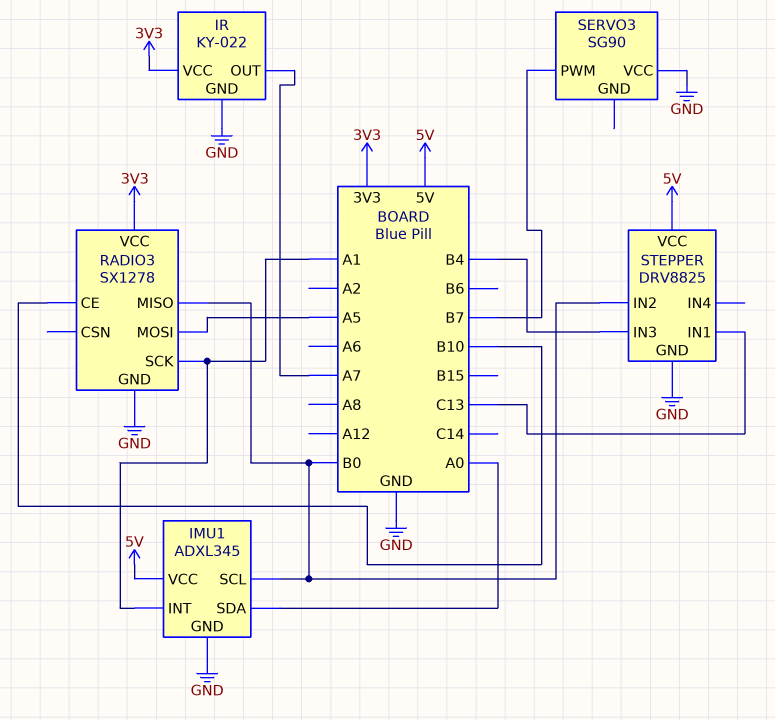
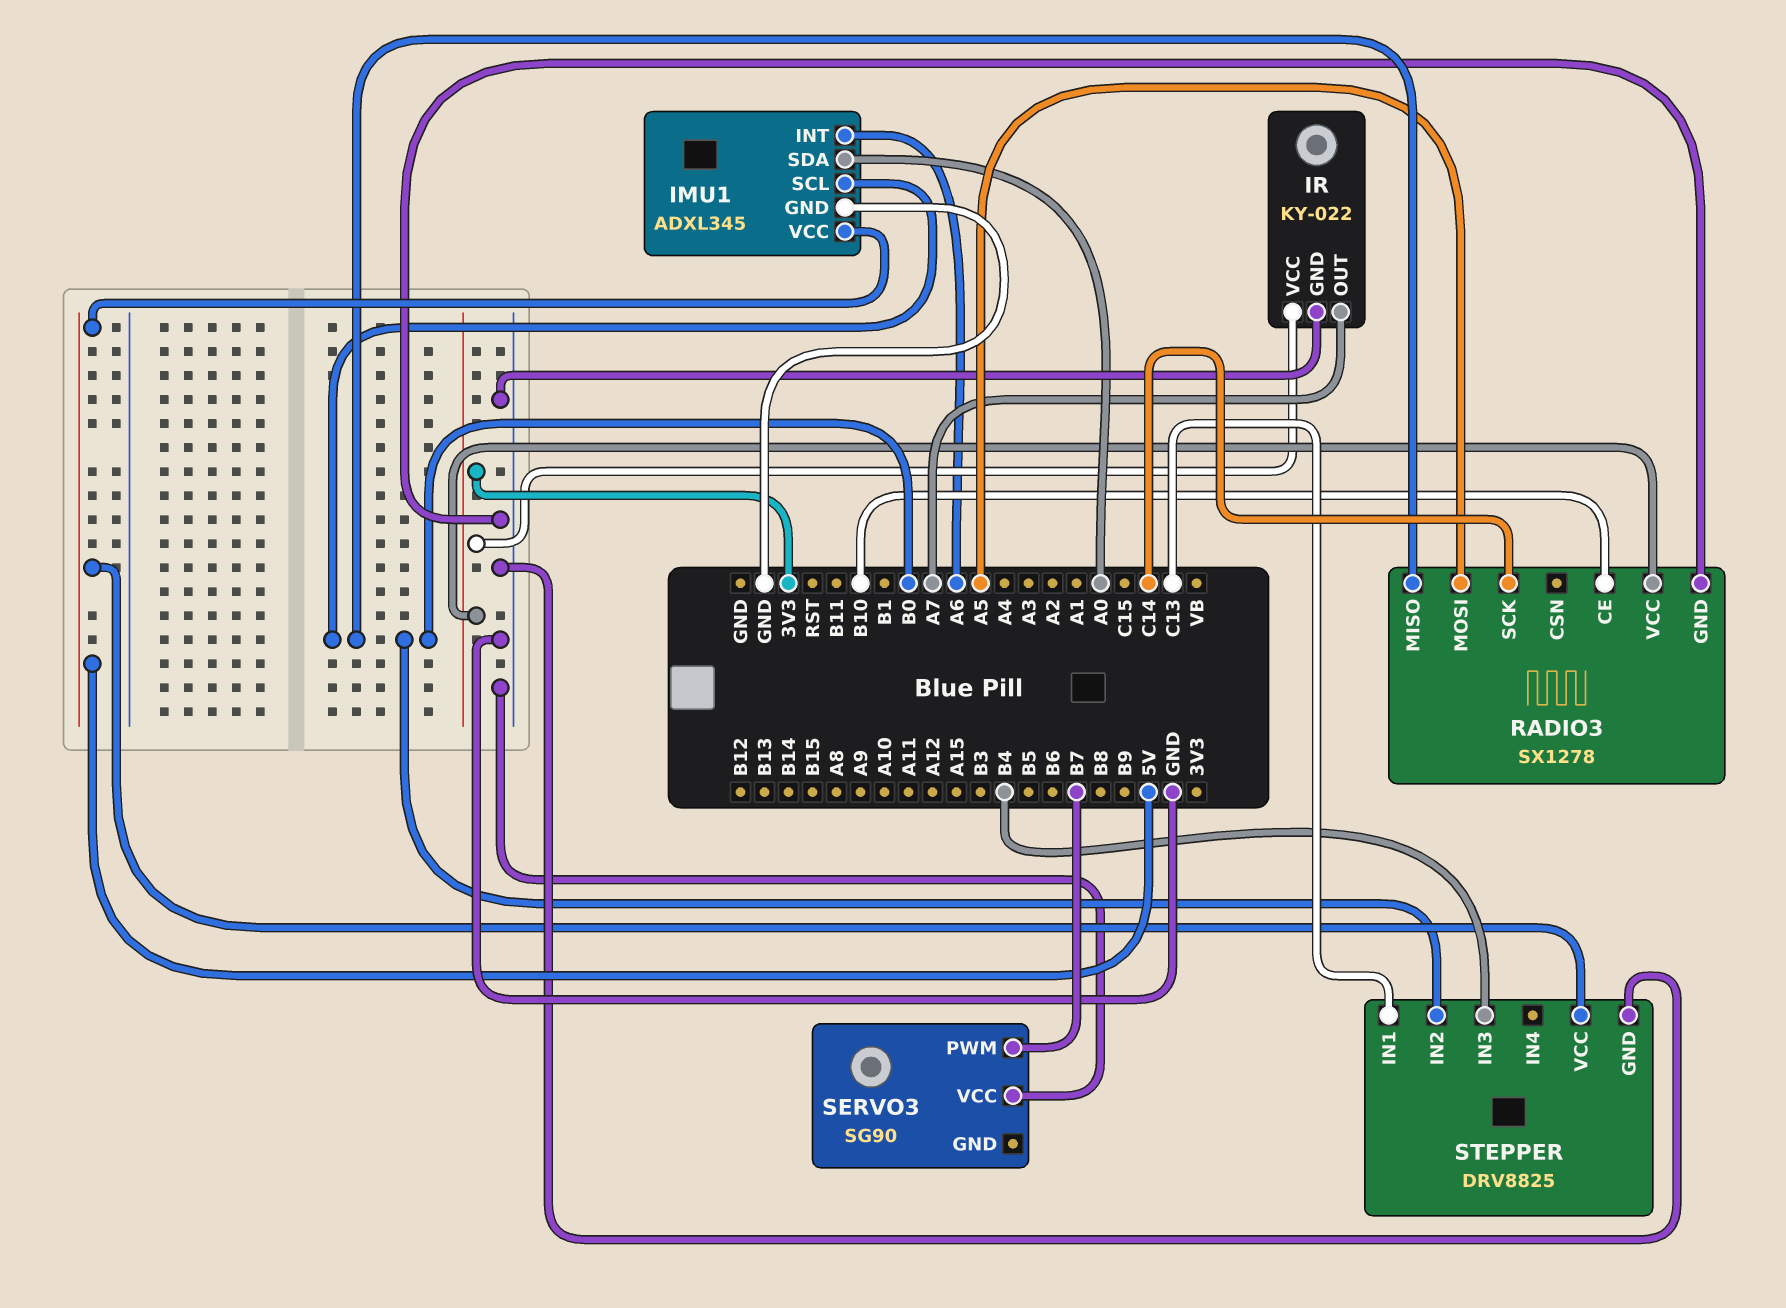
IMU1 pin INT: A1 -> A6
RADIO3 pin SCK: A1 -> C14

